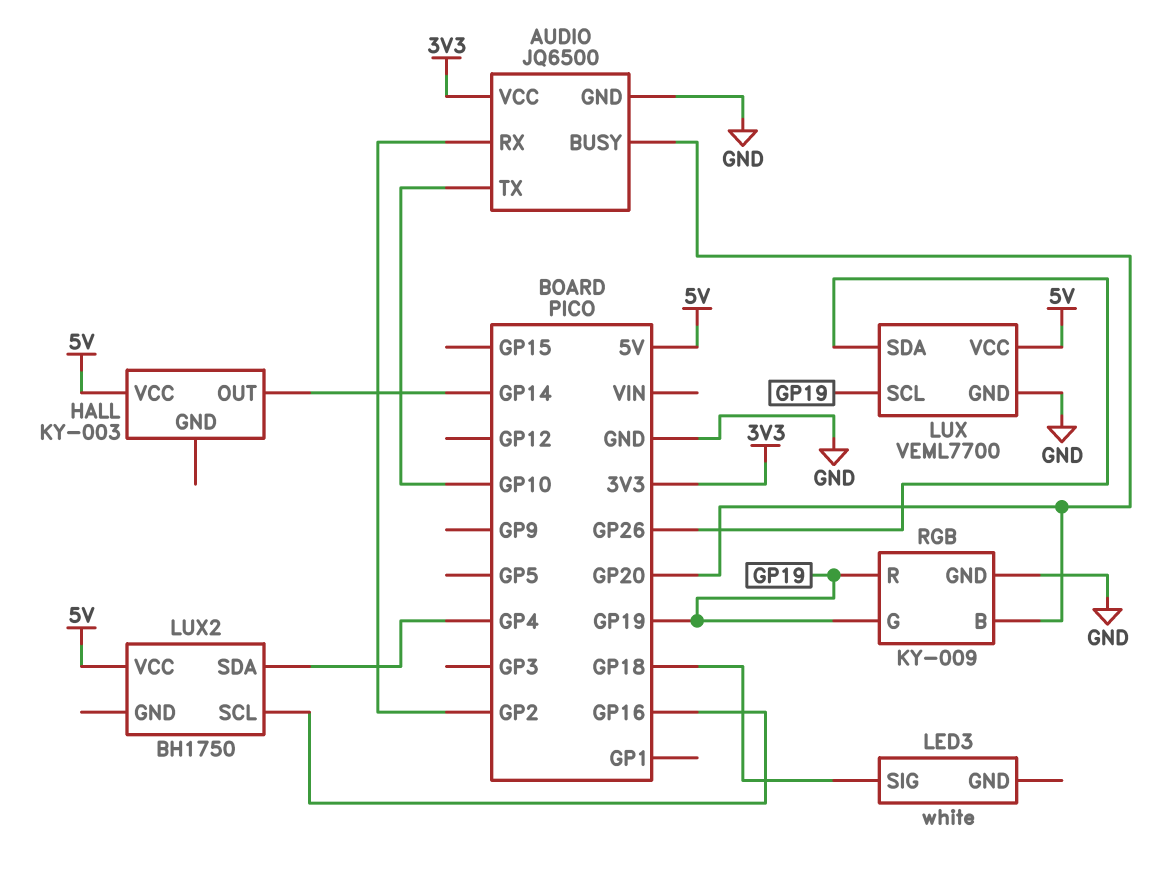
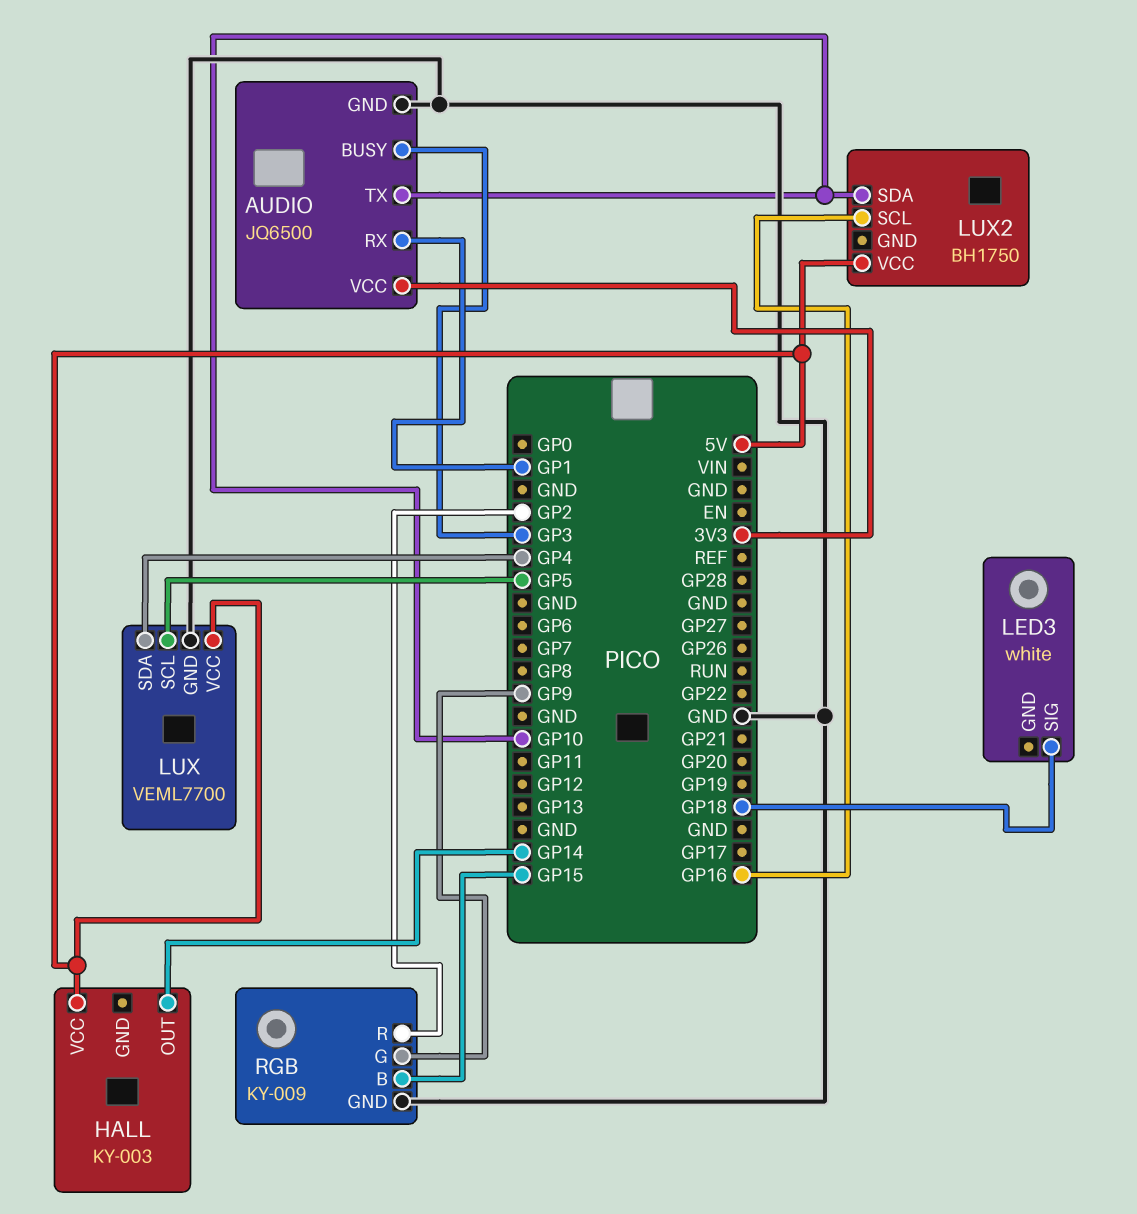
AUDIO pin BUSY: GP20 -> GP3
AUDIO pin RX: GP2 -> GP1
LUX pin SCL: GP19 -> GP5
LUX pin SDA: GP26 -> GP4
LUX2 pin SDA: GP4 -> GP10
RGB pin B: GP20 -> GP15
RGB pin G: GP19 -> GP9
RGB pin R: GP19 -> GP2

